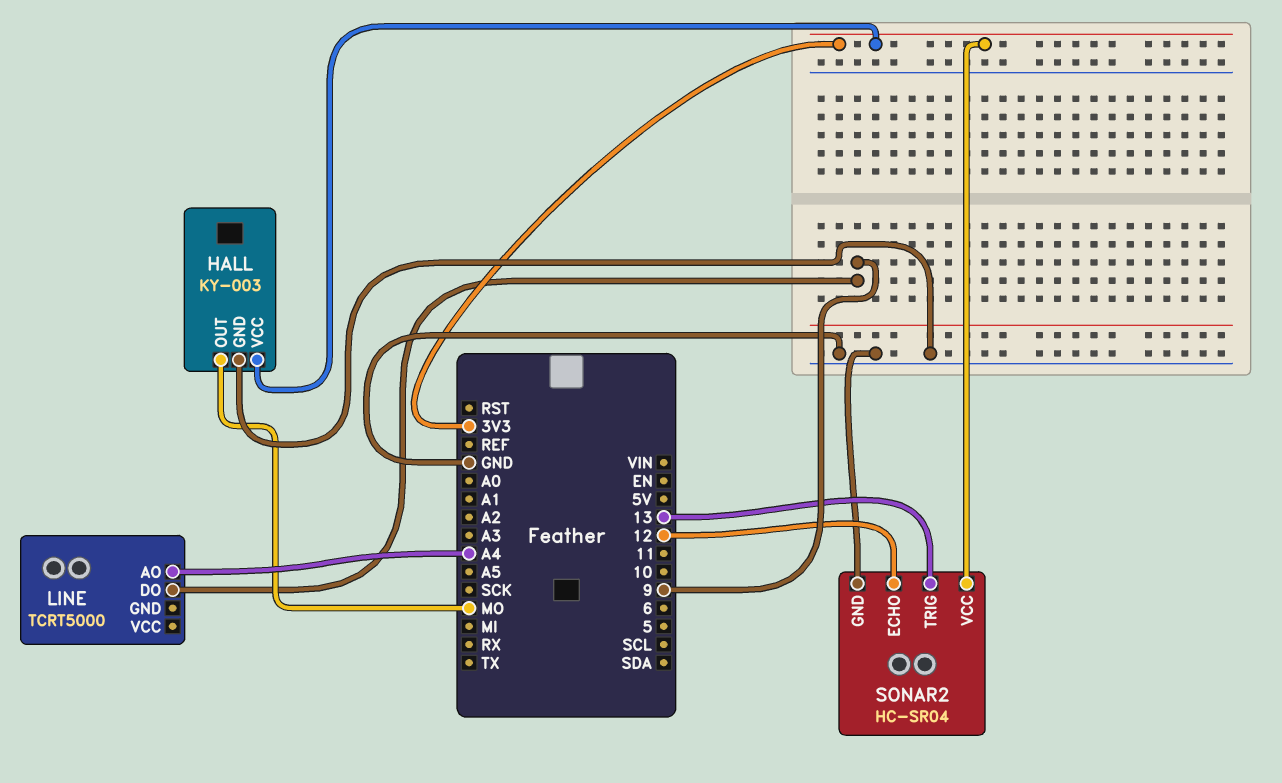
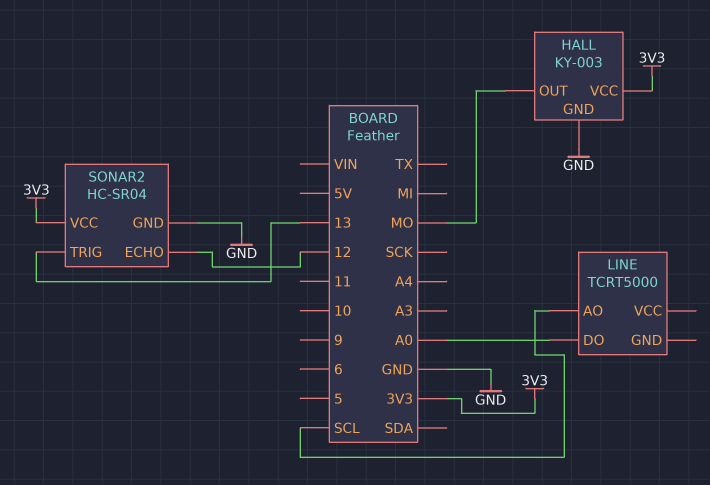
LINE pin AO: A4 -> SCL
LINE pin DO: 9 -> A0

